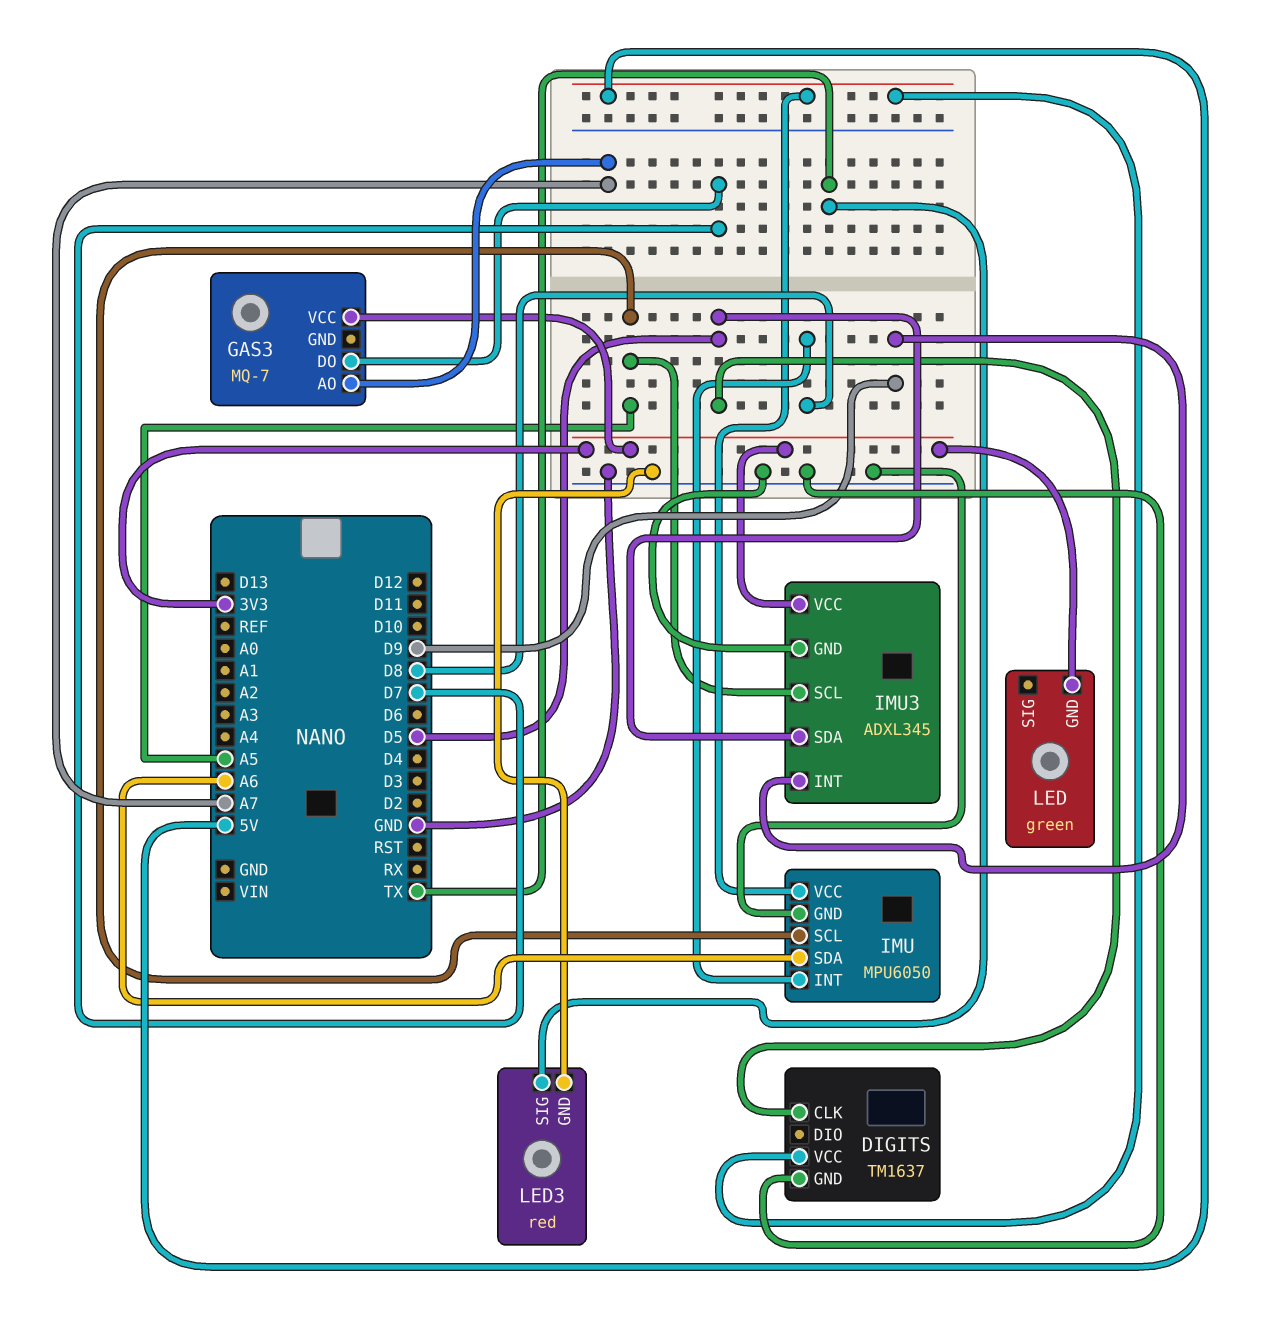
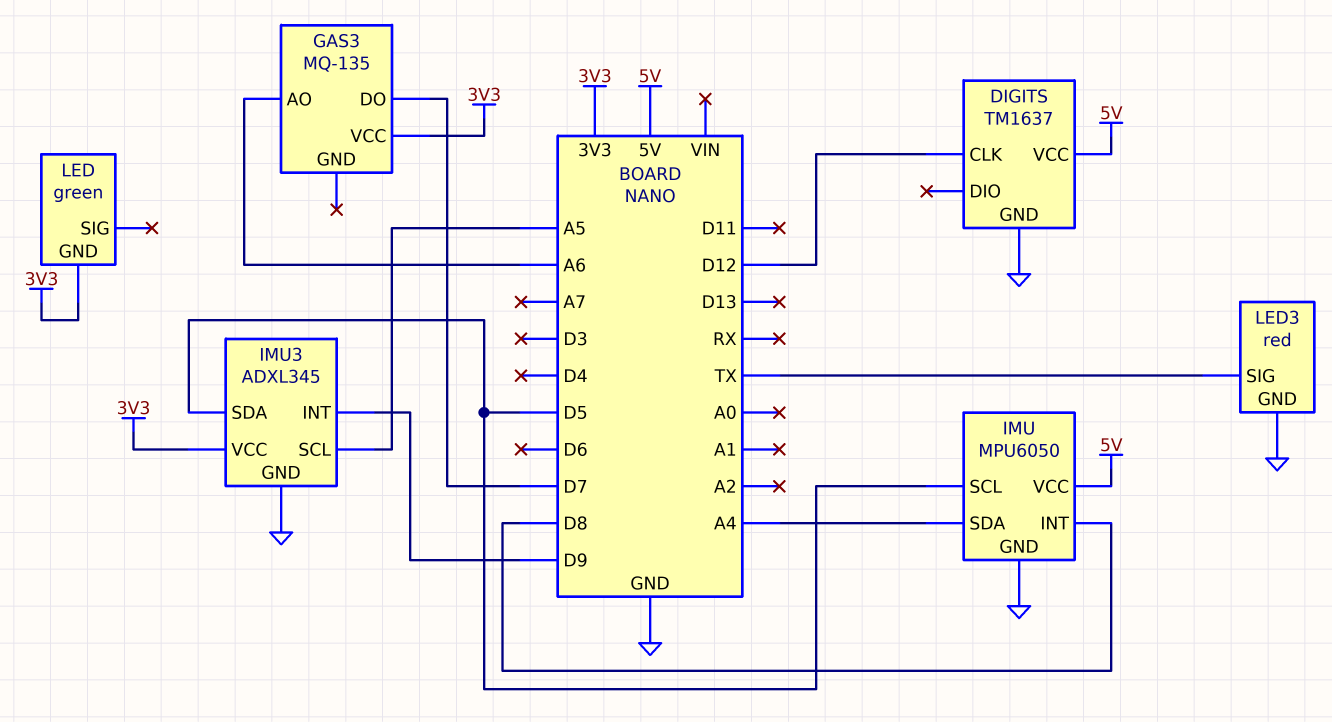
DIGITS pin CLK: D5 -> D12
GAS3: MQ-7 -> MQ-135
GAS3 pin AO: A7 -> A6
IMU pin SCL: A5 -> D5
IMU pin SDA: A6 -> A4

